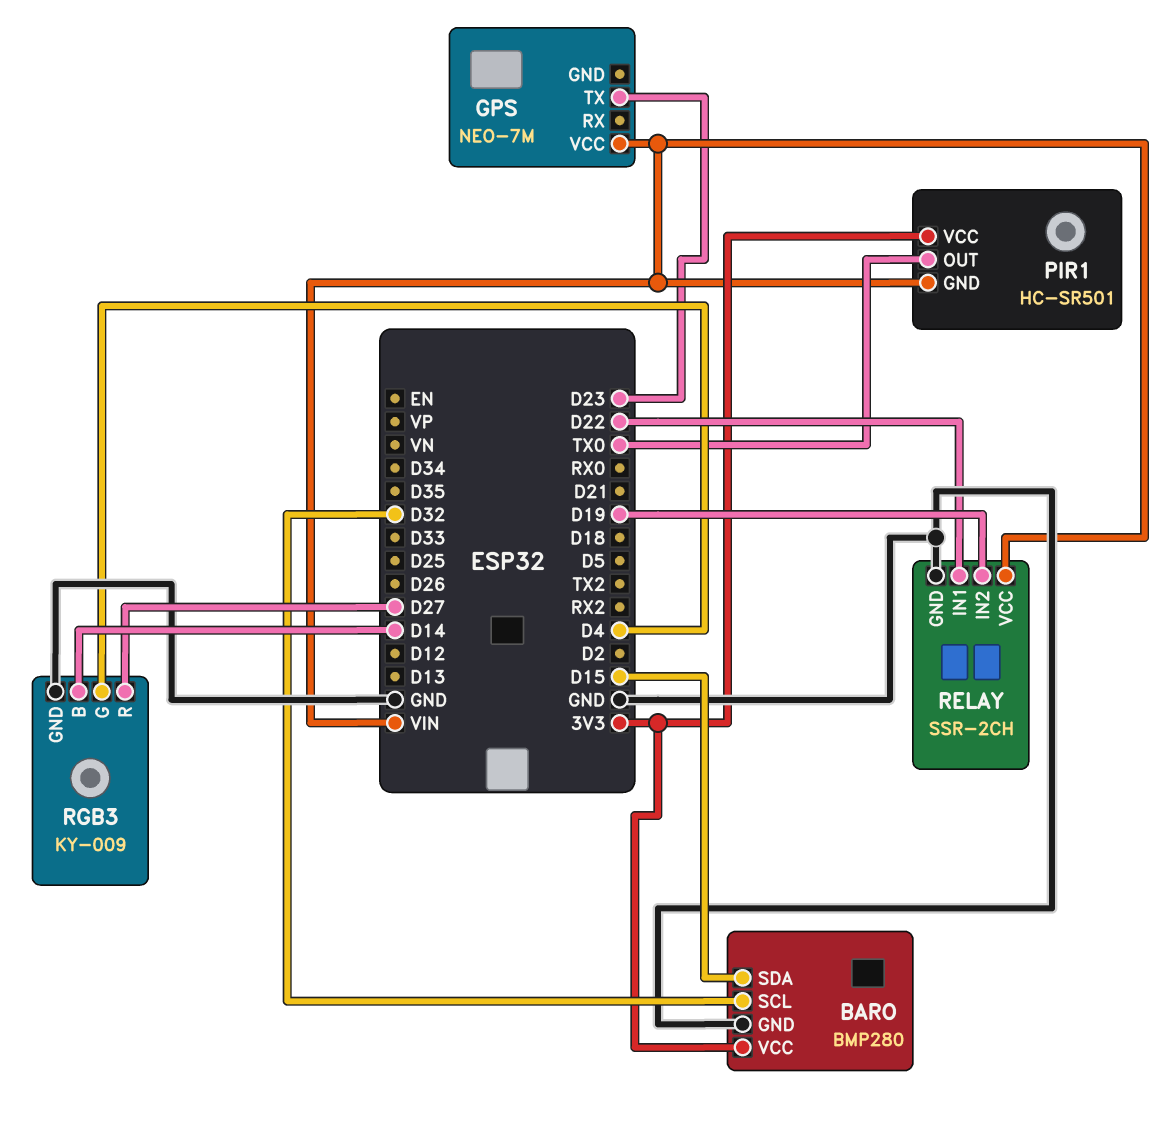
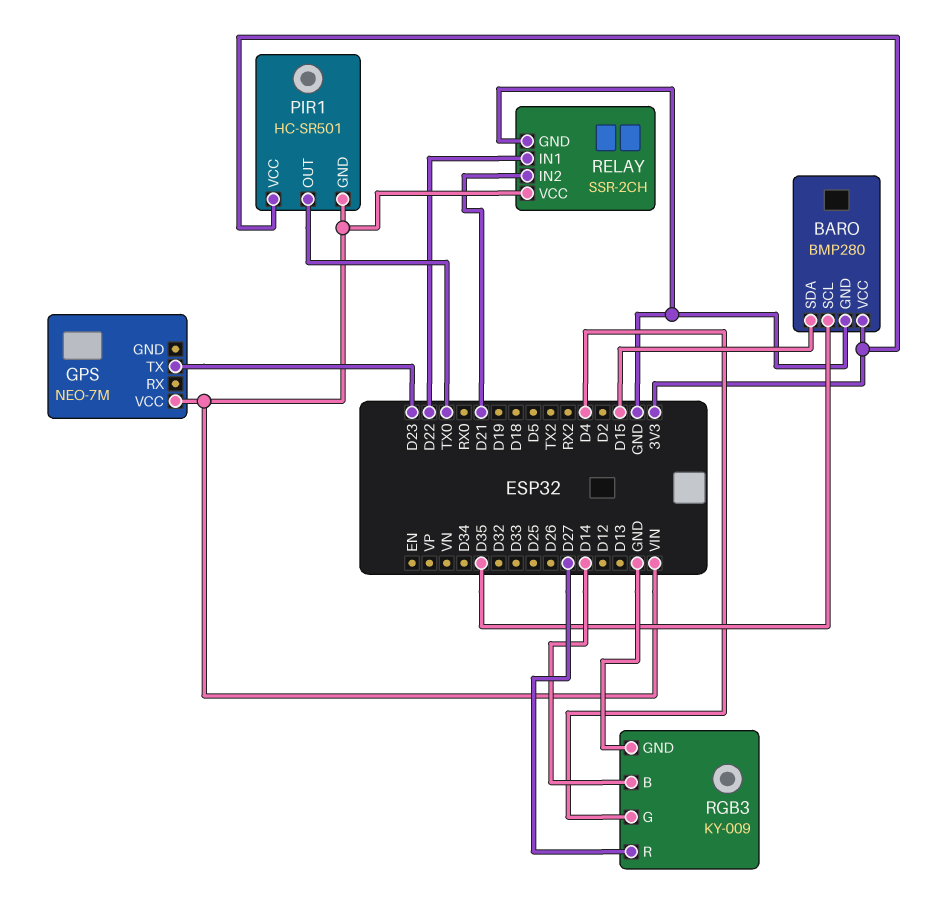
BARO pin SCL: D32 -> D35
RELAY pin IN2: D19 -> D21

